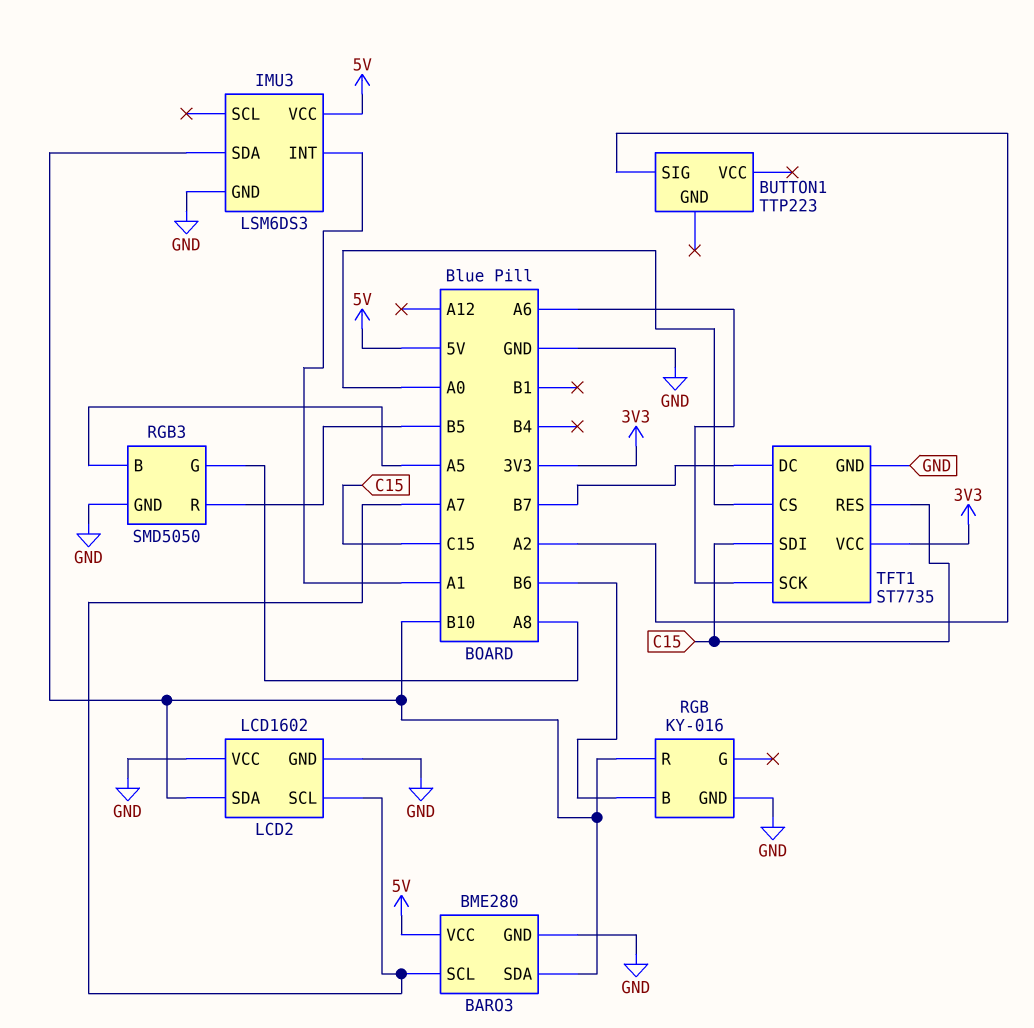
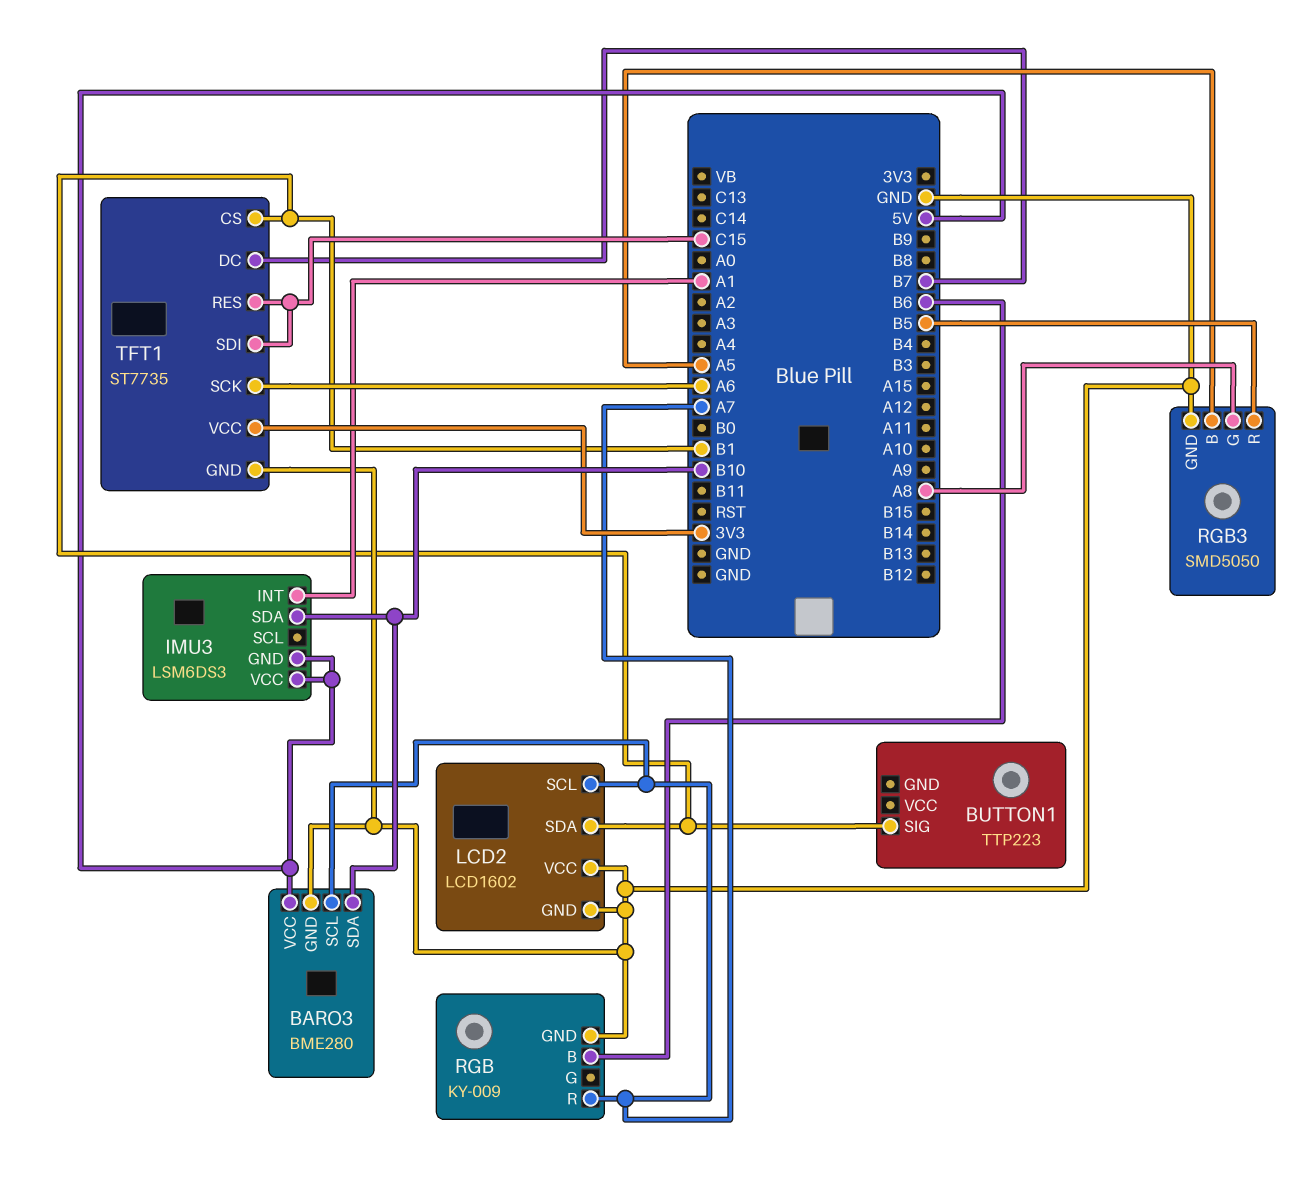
BUTTON1 pin SIG: A2 -> B1
IMU3 pin GND: GND -> 5V
LCD2 pin SDA: B10 -> B1
RGB: KY-016 -> KY-009
RGB pin R: B10 -> A7
TFT1 pin CS: A0 -> B1

